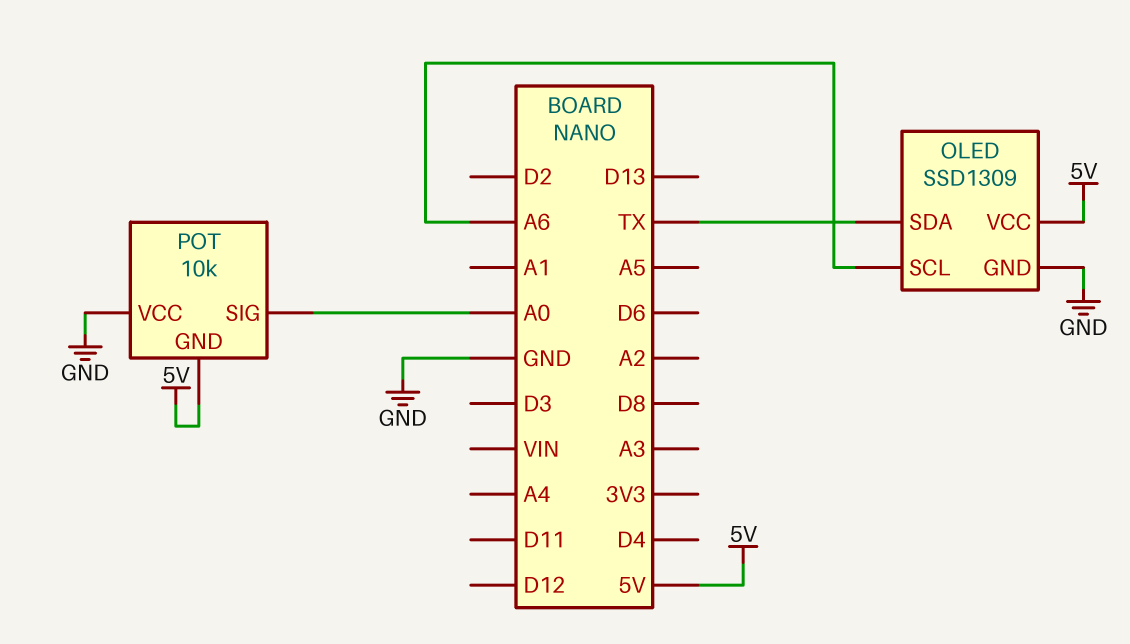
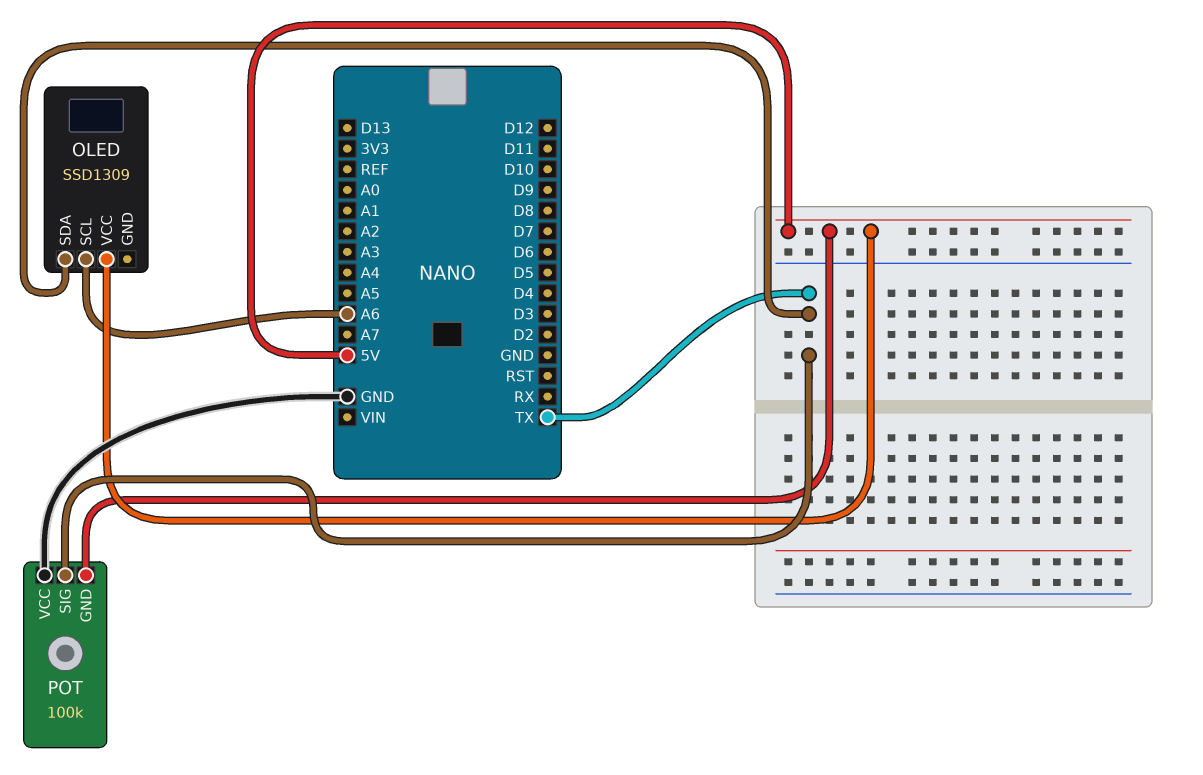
OLED pin GND: GND -> none
POT: 10k -> 100k
POT pin SIG: A0 -> TX

